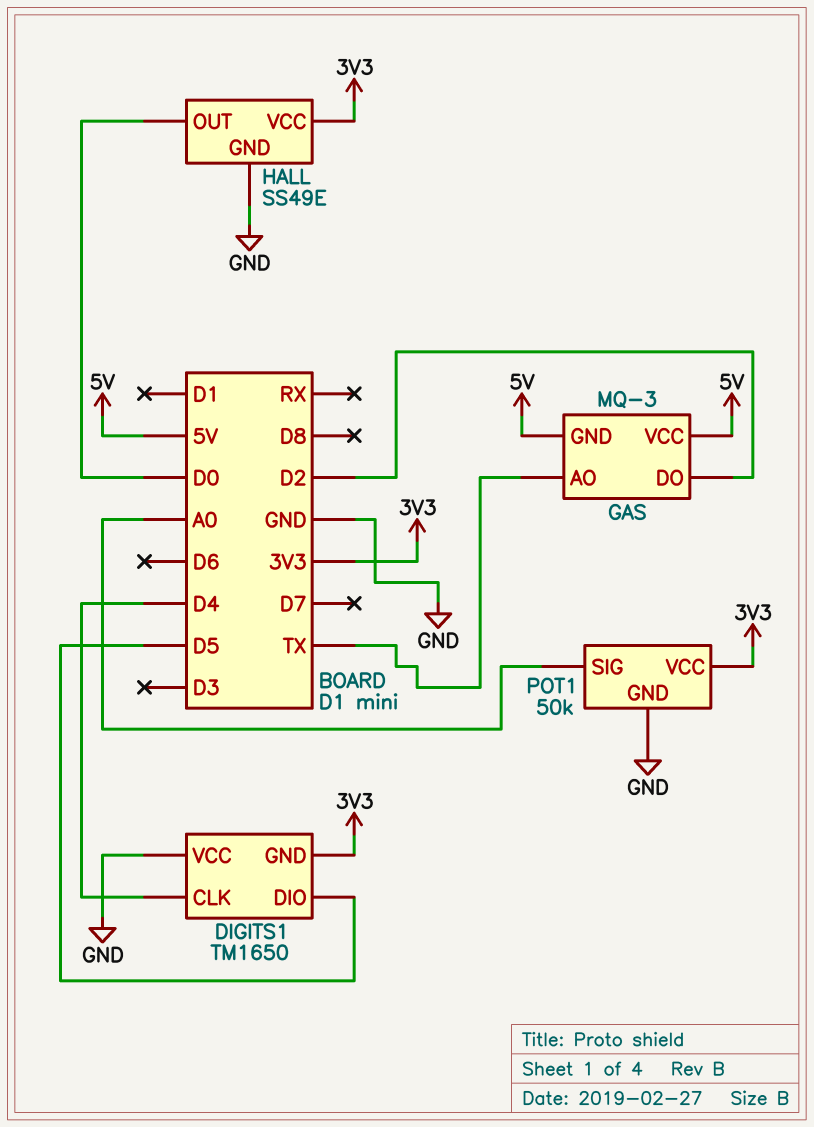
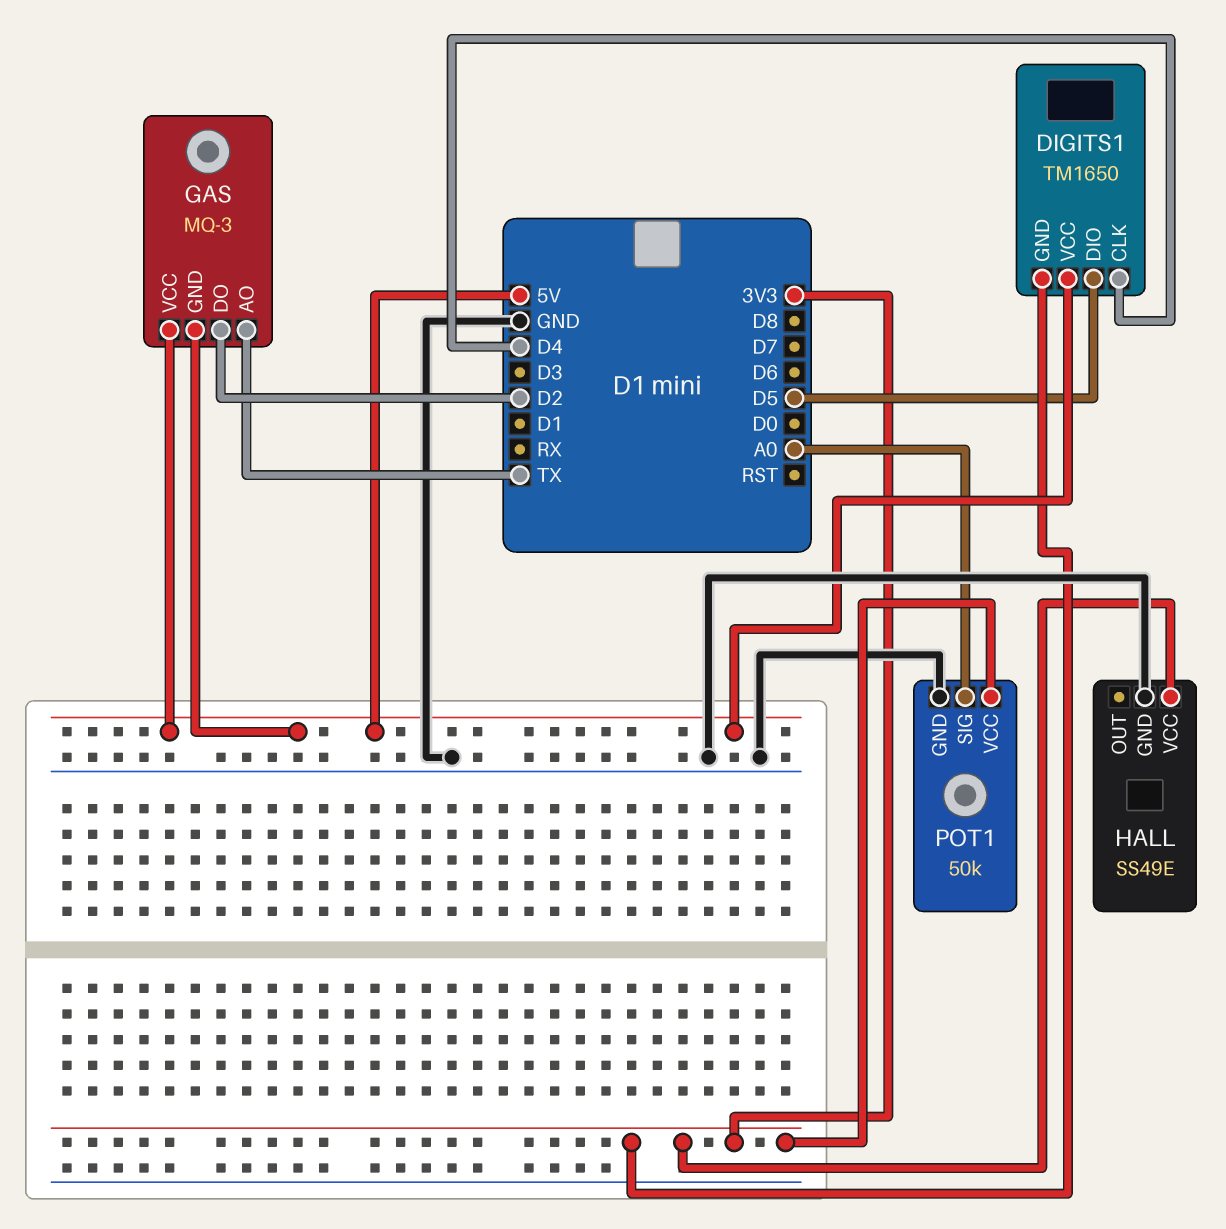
DIGITS1 pin VCC: GND -> 5V
HALL pin OUT: D0 -> none

